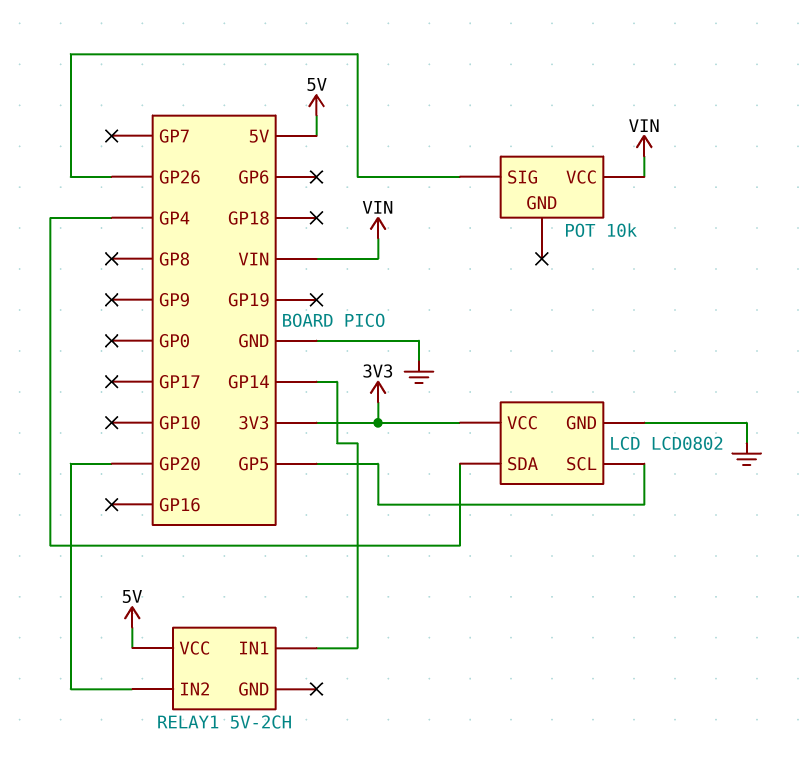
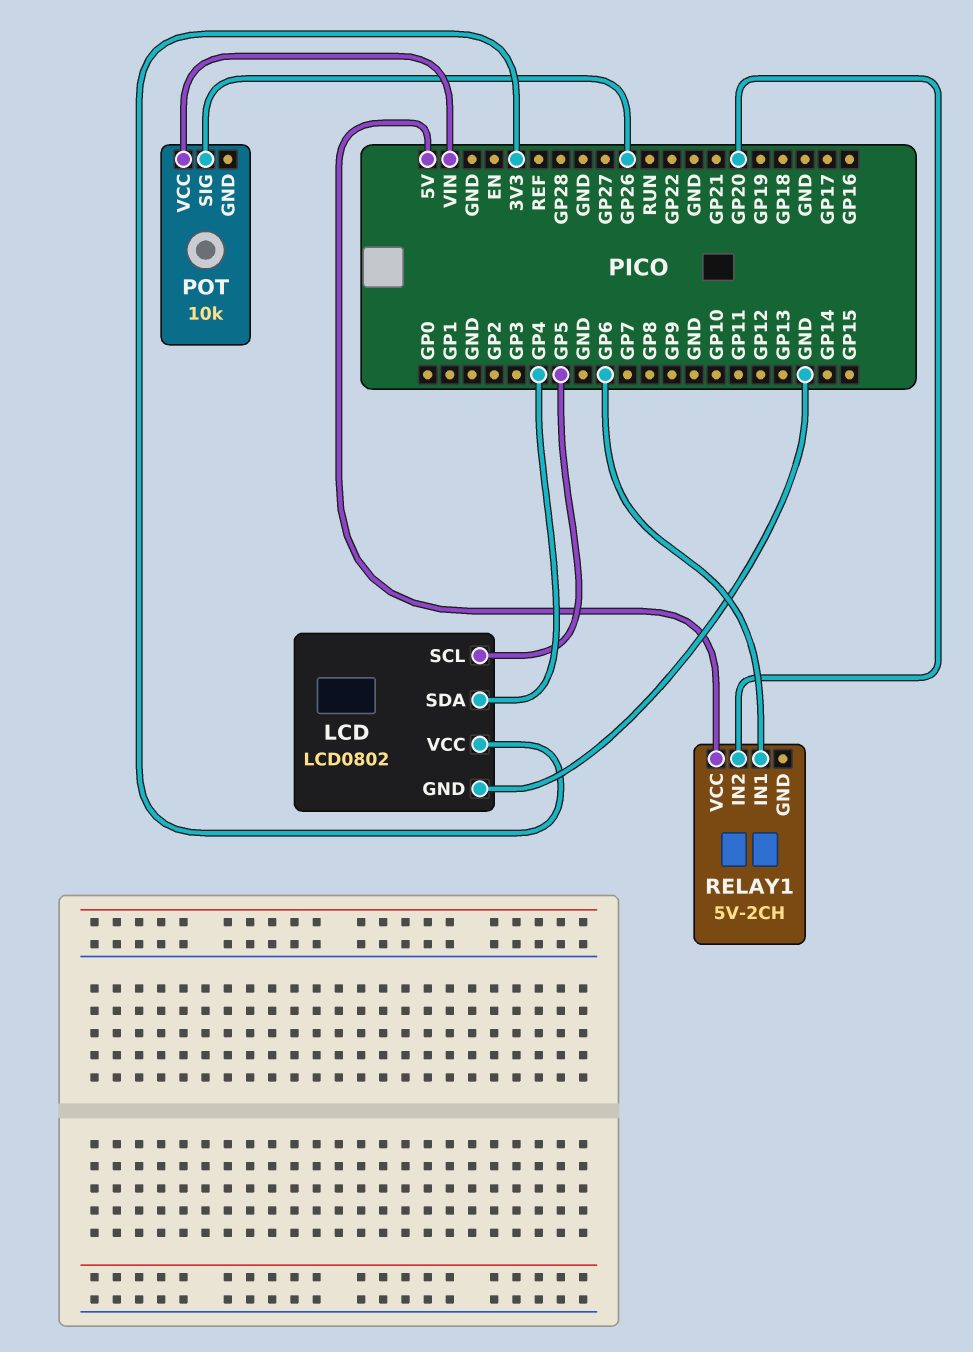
RELAY1 pin IN1: GP14 -> GP6

